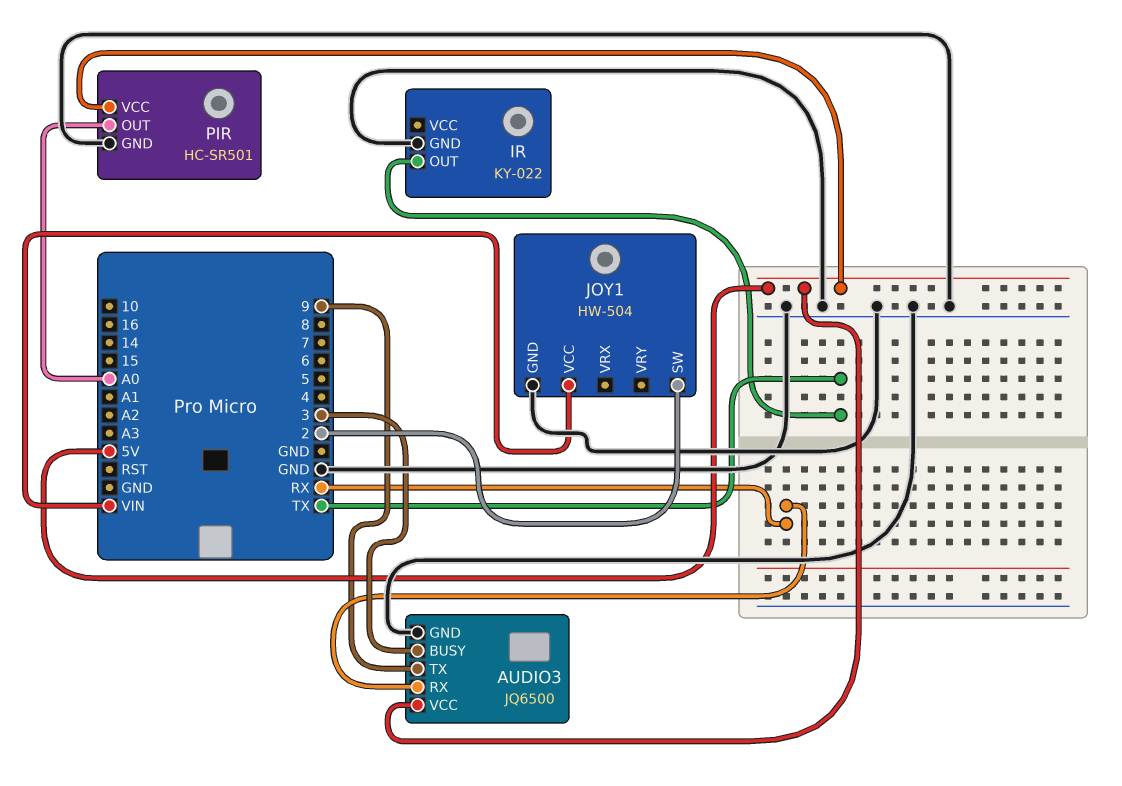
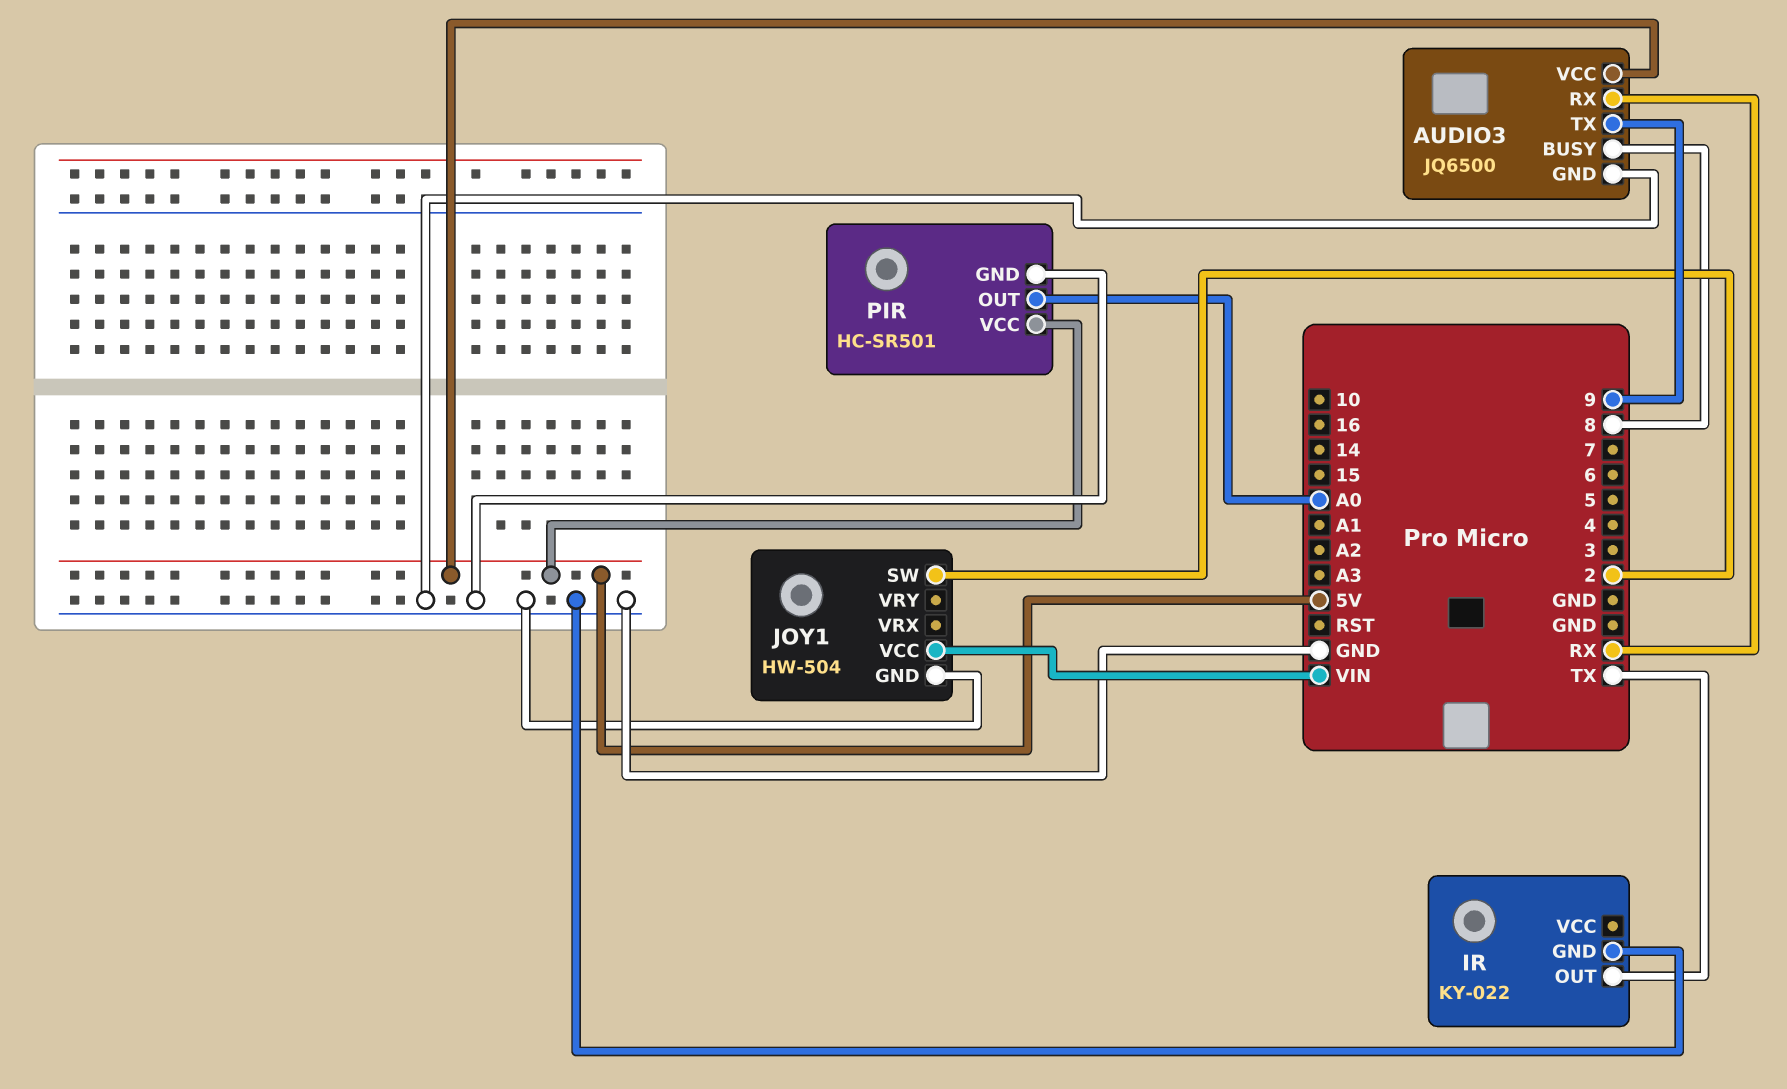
AUDIO3 pin BUSY: 3 -> 8

